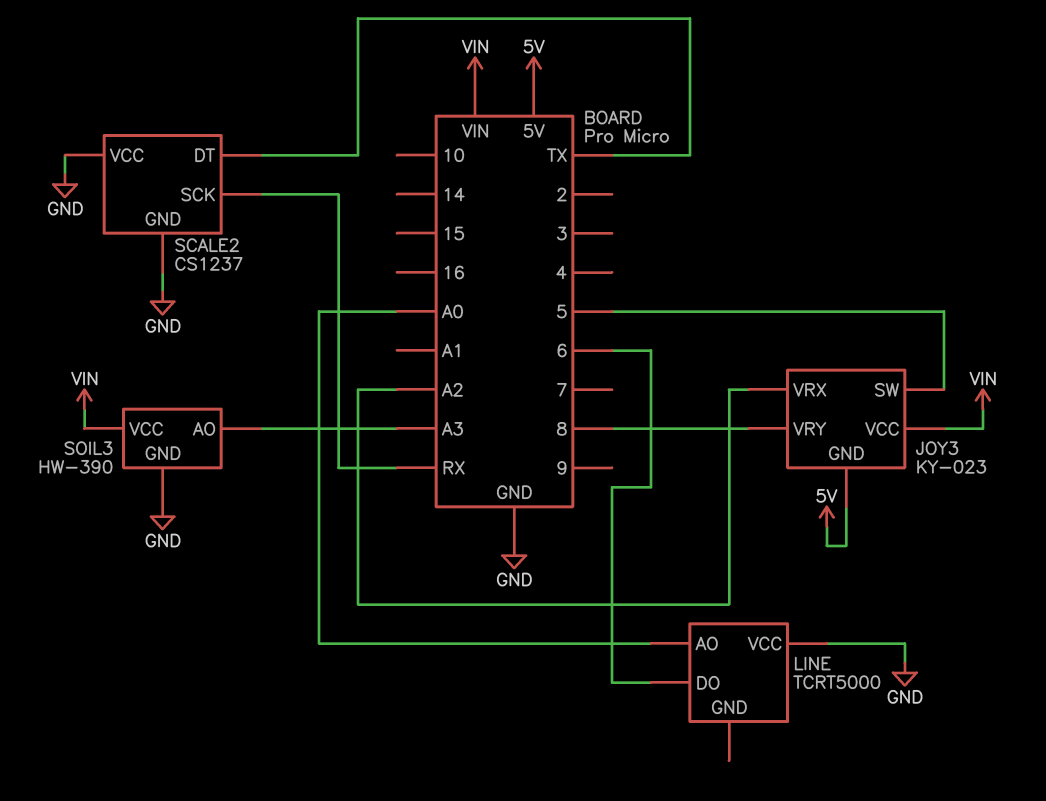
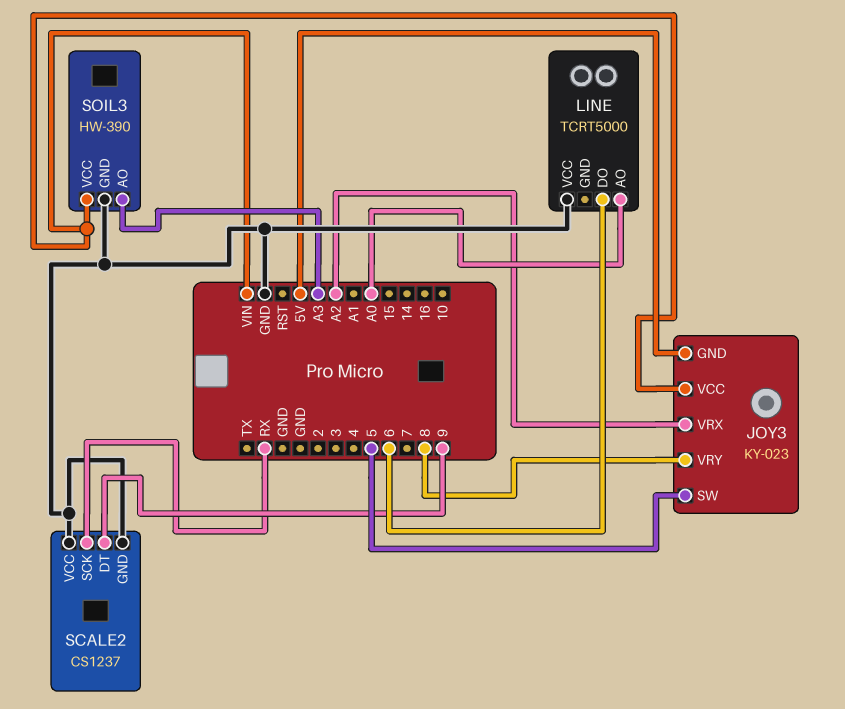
SCALE2 pin DT: TX -> 9

